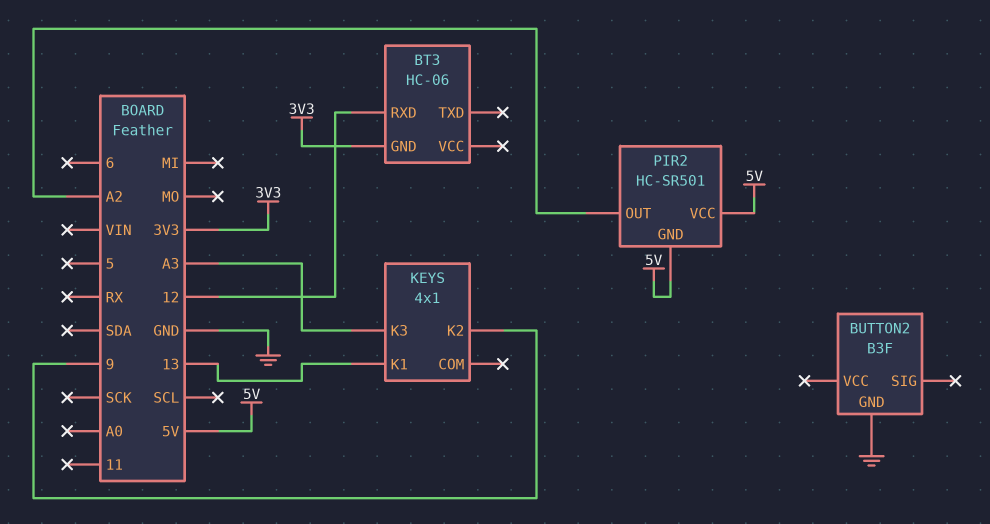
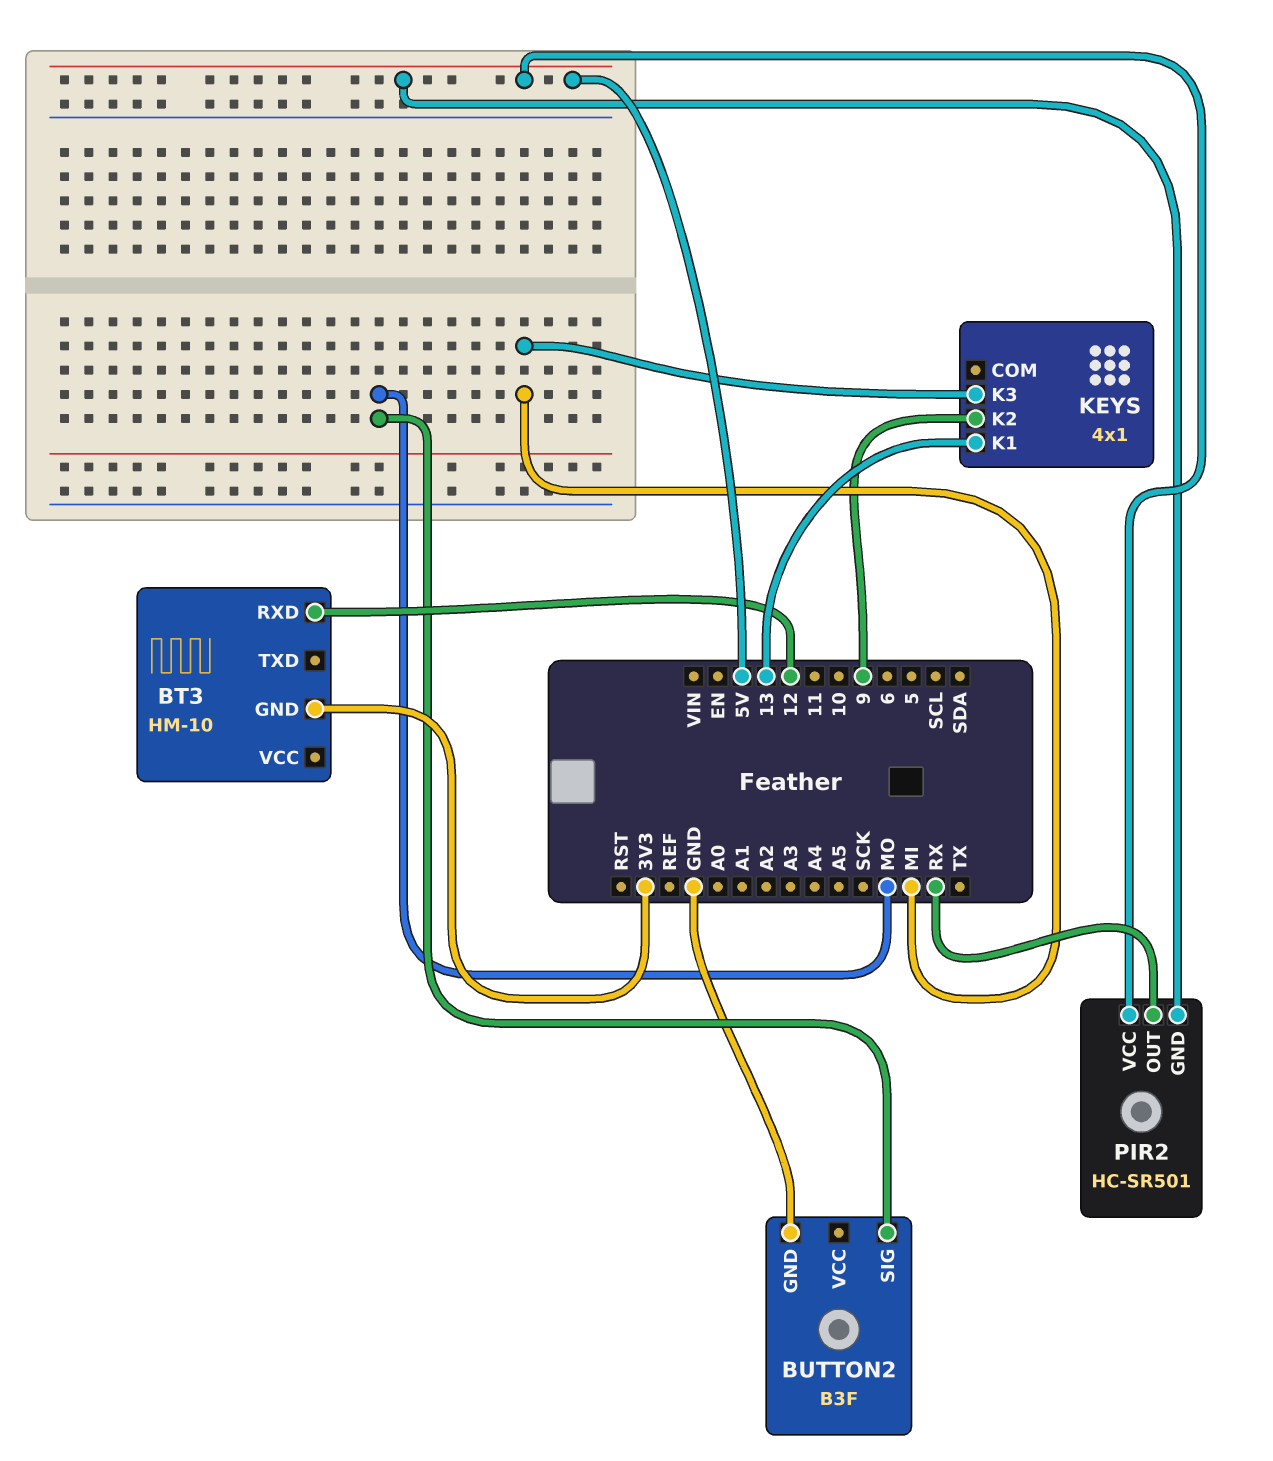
BT3: HC-06 -> HM-10
BUTTON2 pin SIG: none -> MO
KEYS pin K3: A3 -> MI
PIR2 pin OUT: A2 -> RX

